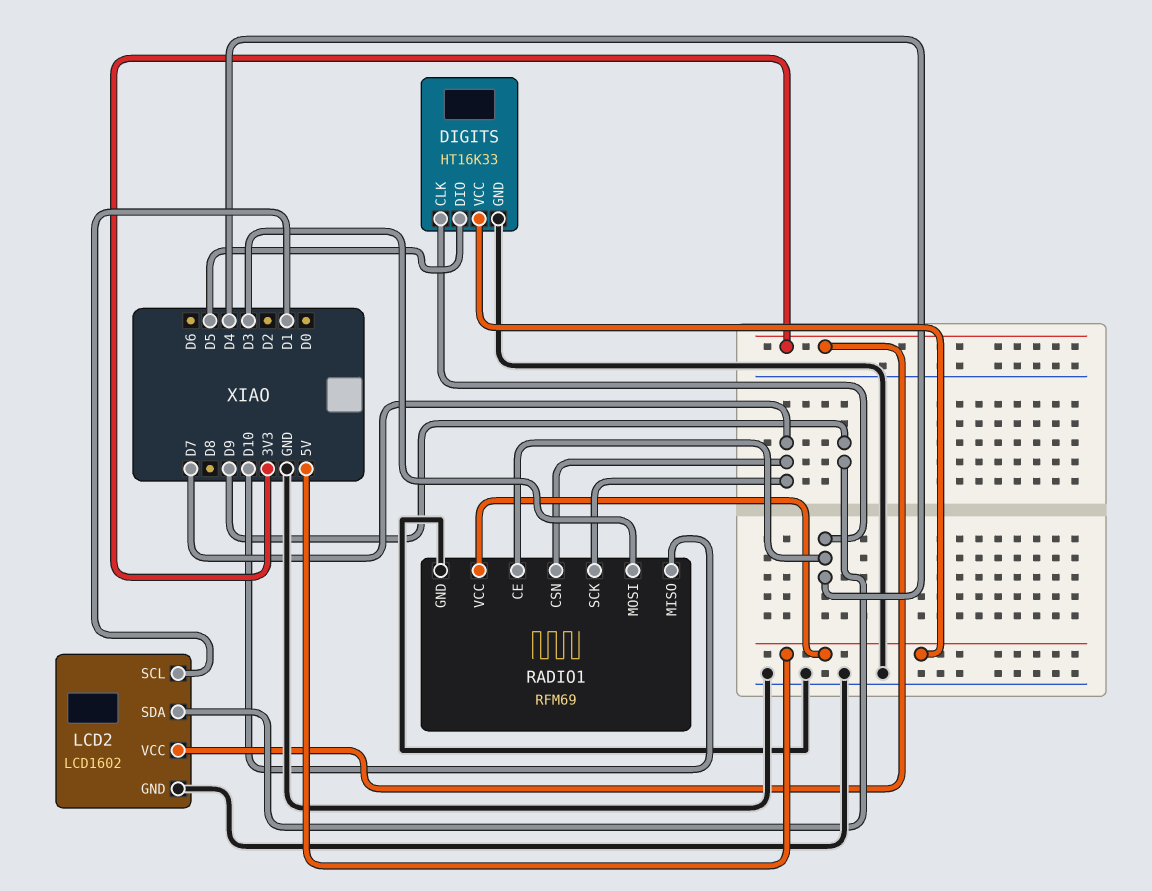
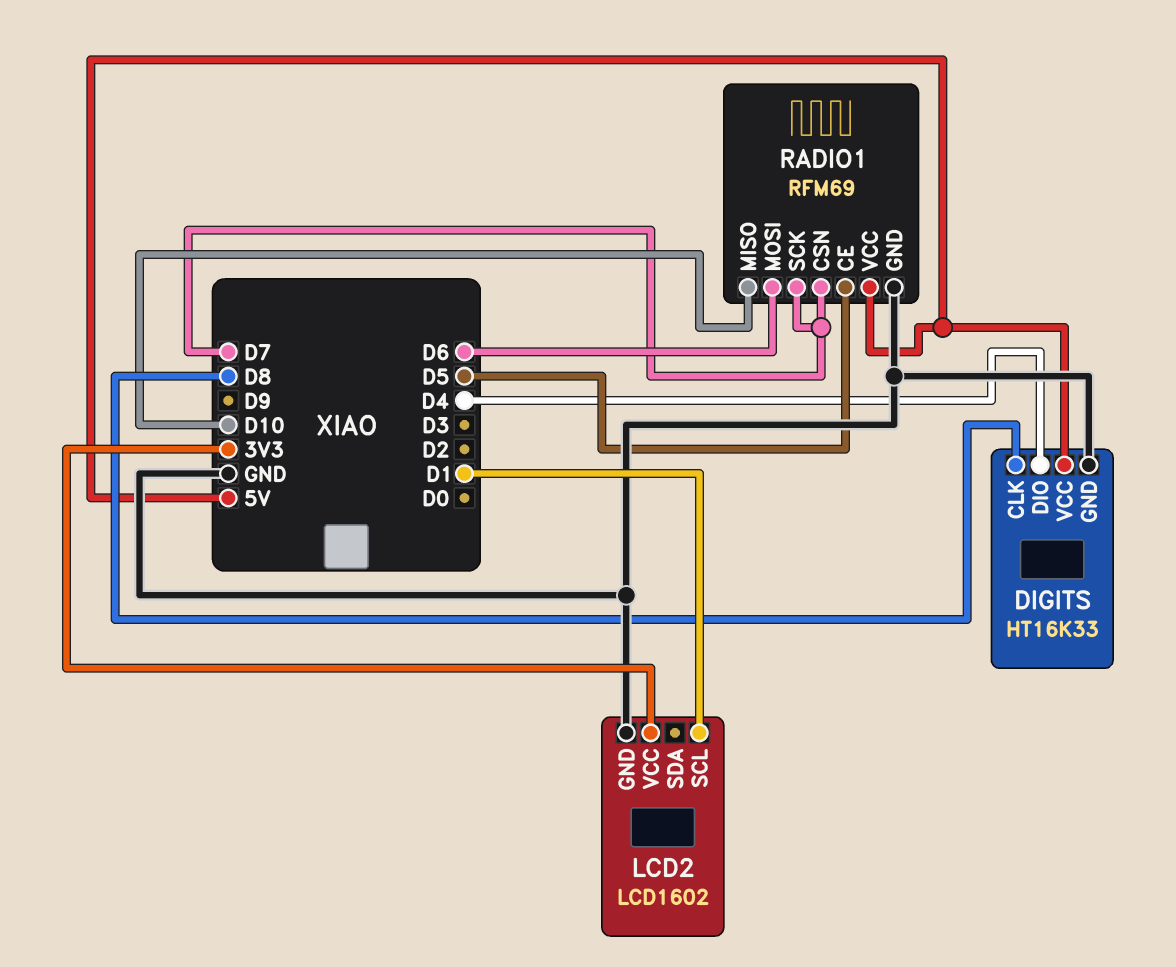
DIGITS pin CLK: D4 -> D8
DIGITS pin DIO: D5 -> D4
LCD2 pin SDA: D9 -> none
RADIO1 pin CE: D4 -> D5
RADIO1 pin MOSI: D3 -> D6

